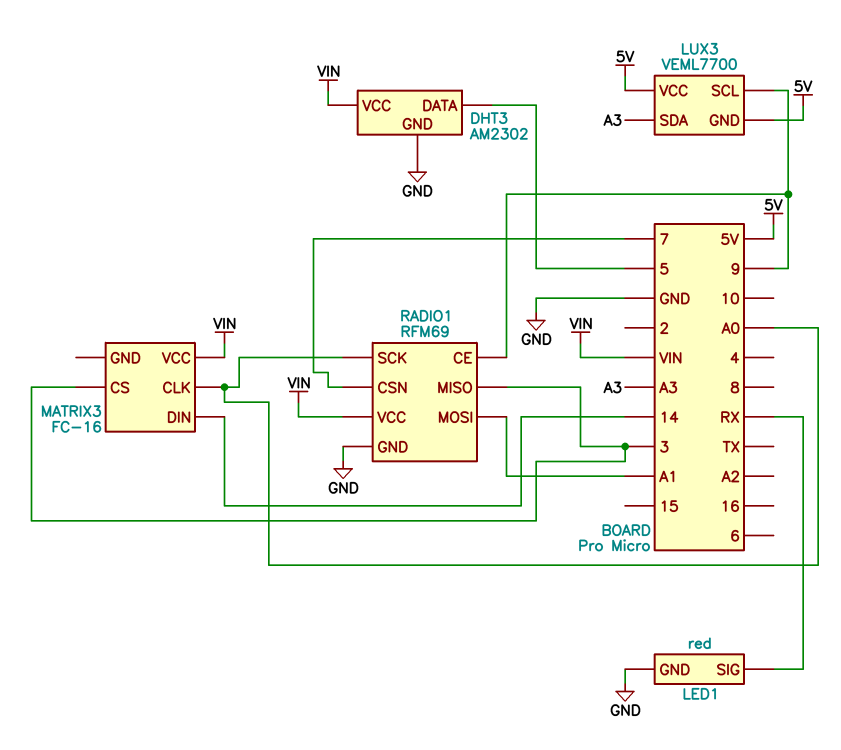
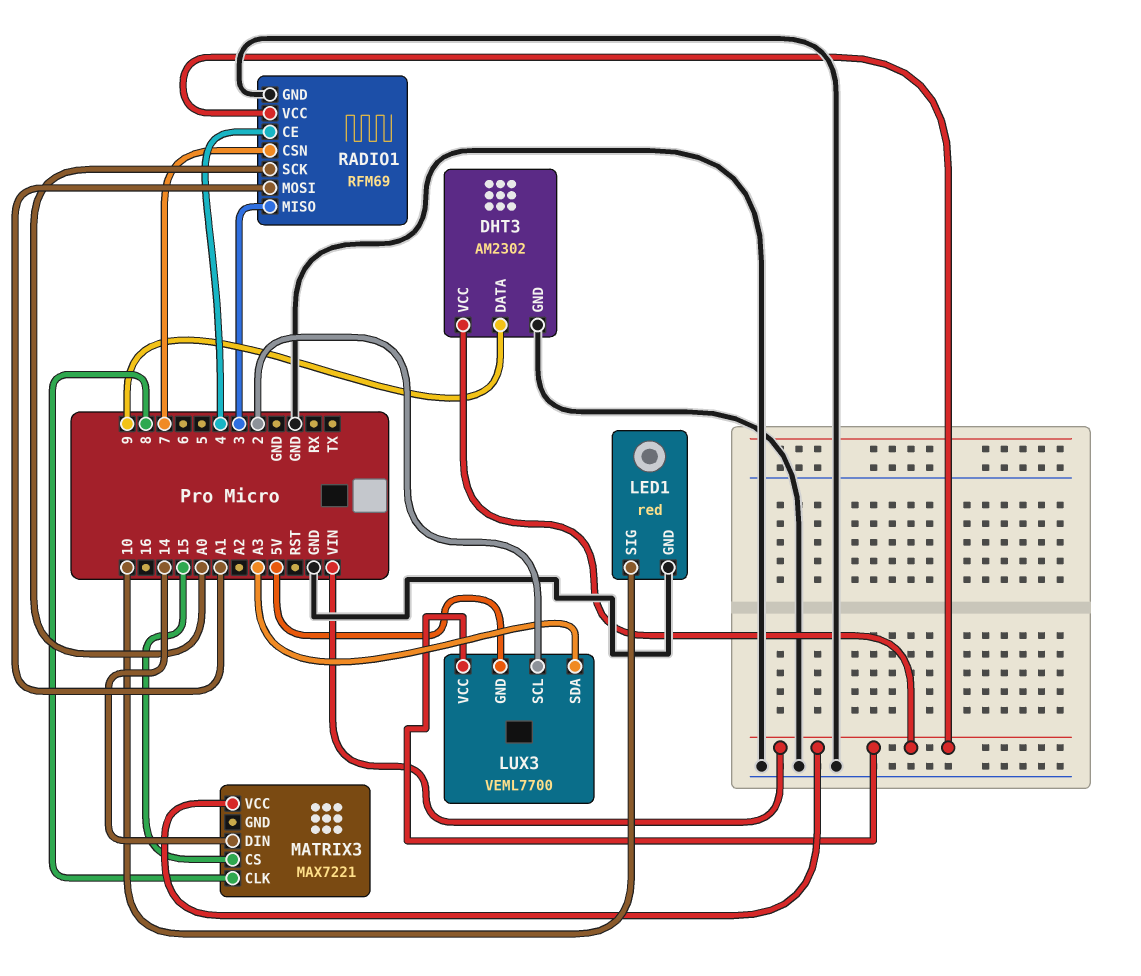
DHT3 pin DATA: 5 -> 9
LED1 pin SIG: RX -> 10
LUX3 pin SCL: 9 -> 2
LUX3 pin VCC: 5V -> VIN
MATRIX3: FC-16 -> MAX7221
MATRIX3 pin CLK: A0 -> 8
MATRIX3 pin CS: 3 -> 15
RADIO1 pin CE: 9 -> 4

